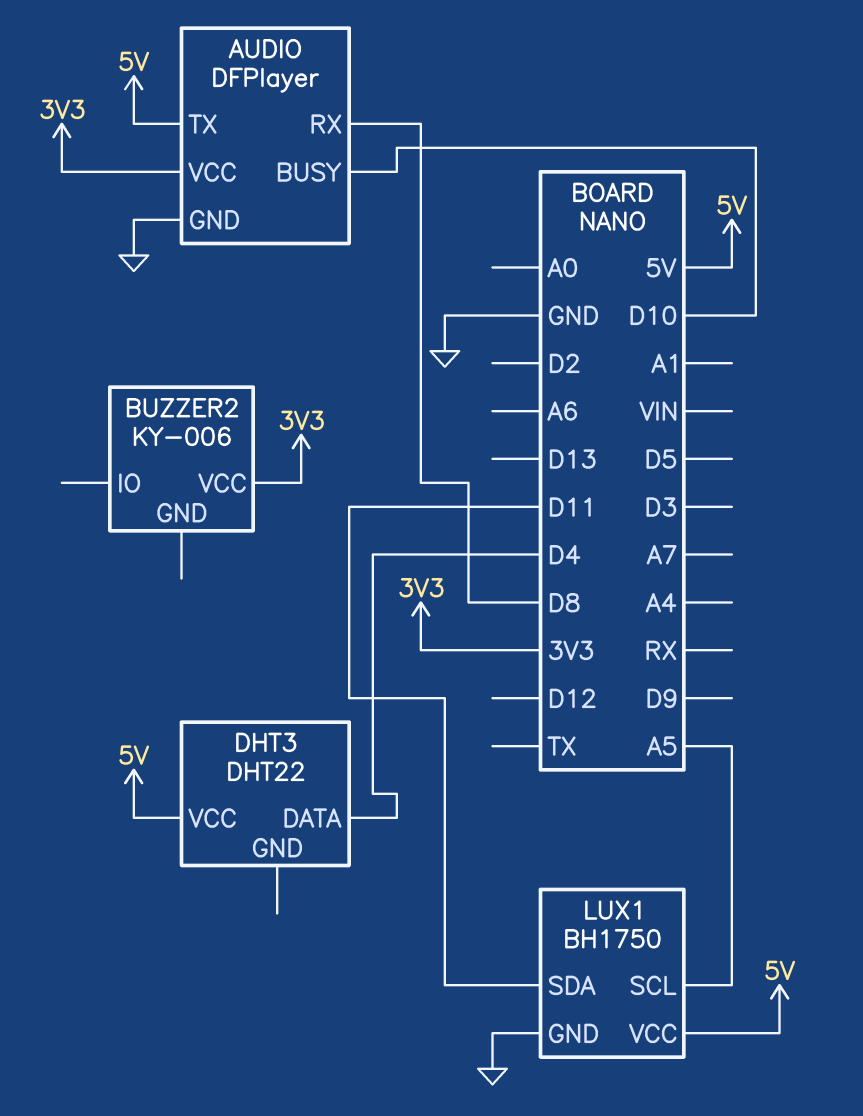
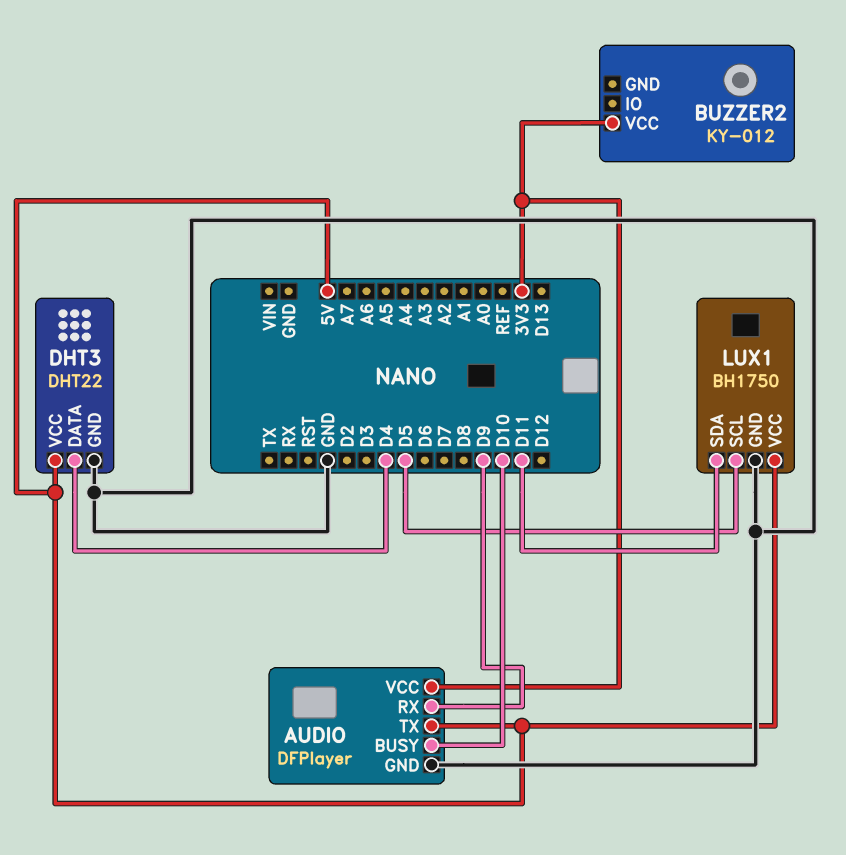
AUDIO pin RX: D8 -> D9
BUZZER2: KY-006 -> KY-012
DHT3 pin GND: none -> GND
LUX1 pin SCL: A5 -> D5

